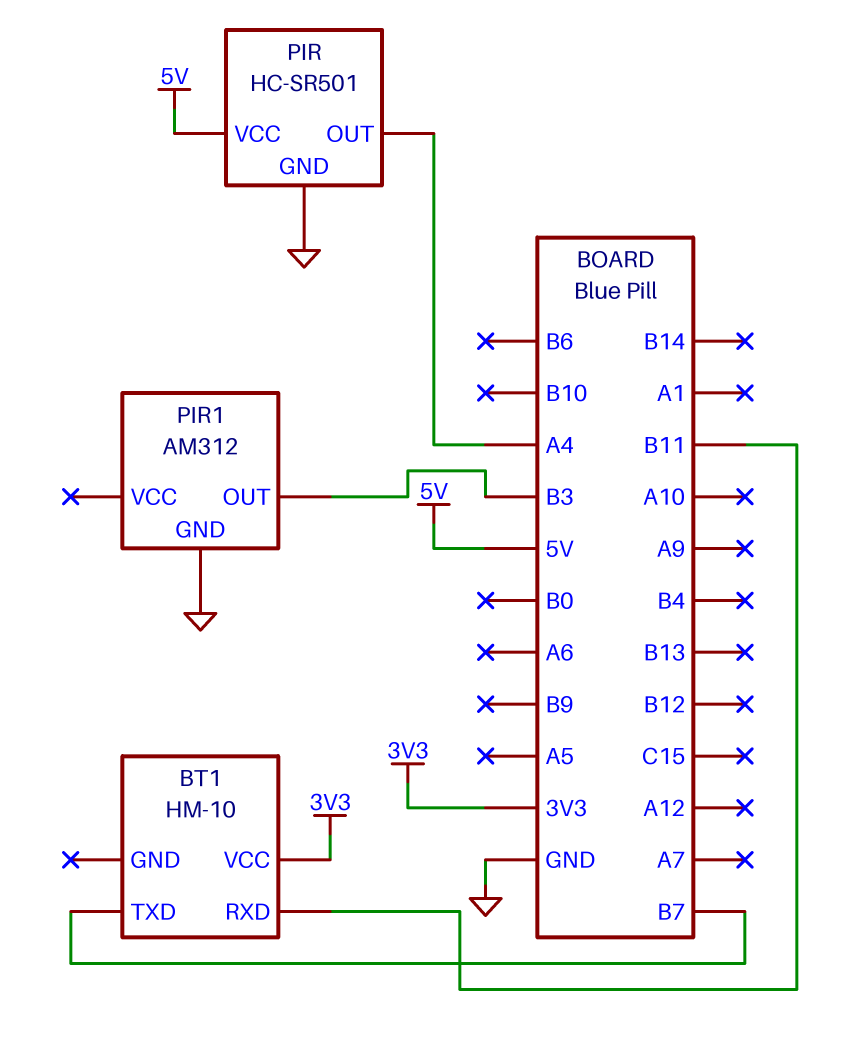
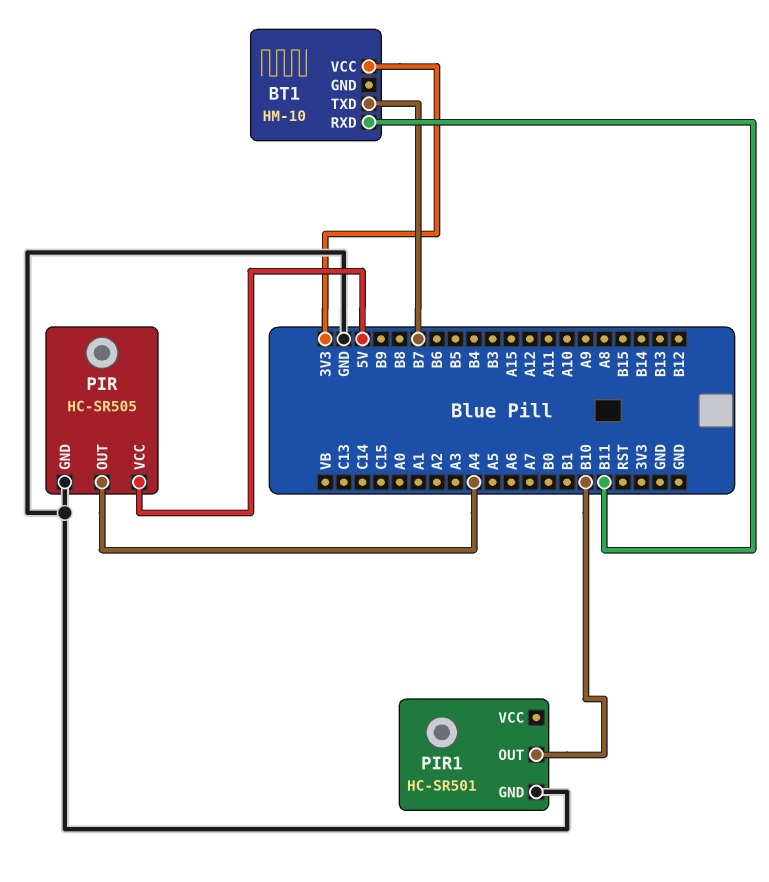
PIR: HC-SR501 -> HC-SR505
PIR1: AM312 -> HC-SR501
PIR1 pin OUT: B3 -> B10

